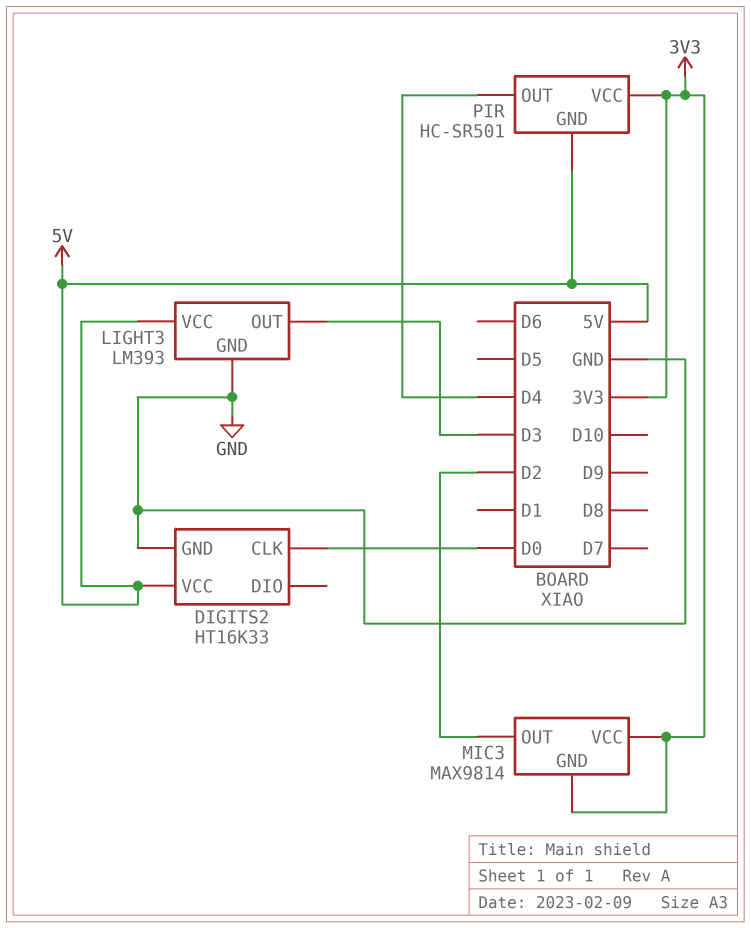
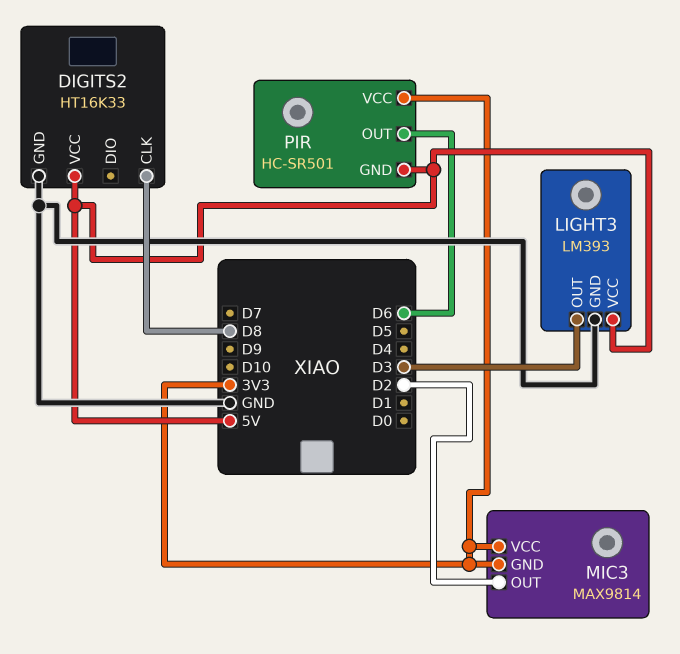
DIGITS2 pin CLK: D0 -> D8
PIR pin OUT: D4 -> D6

